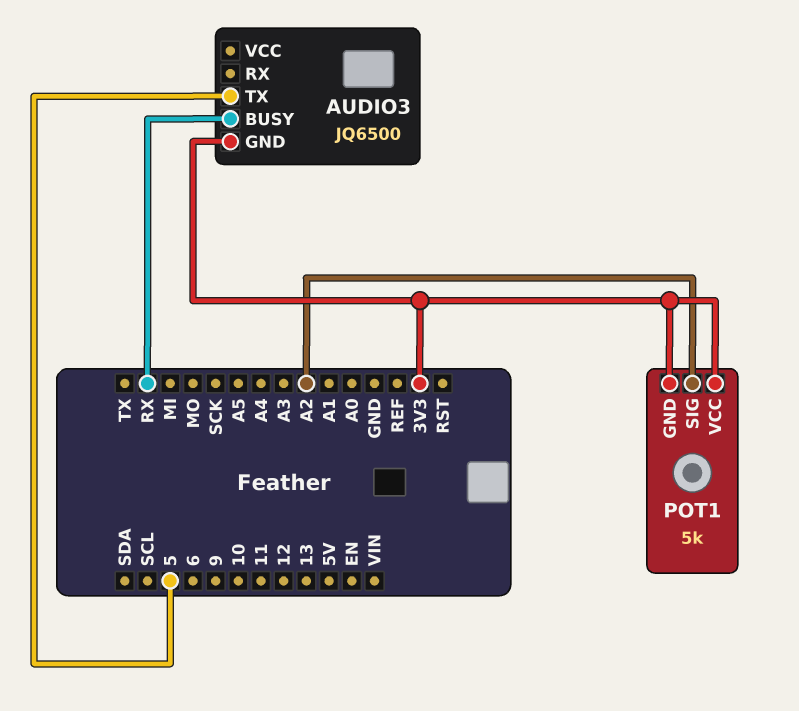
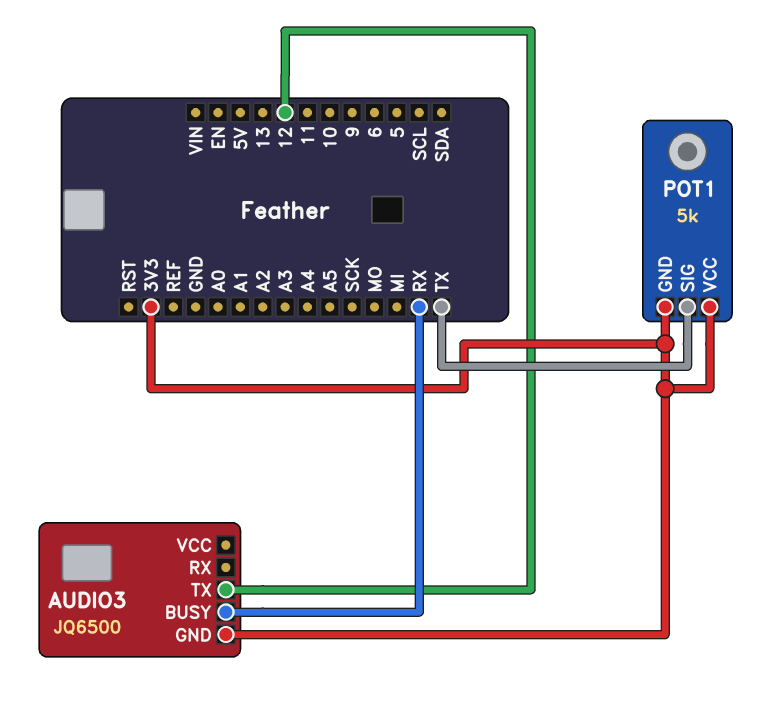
AUDIO3 pin TX: 5 -> 12
POT1 pin SIG: A2 -> TX

